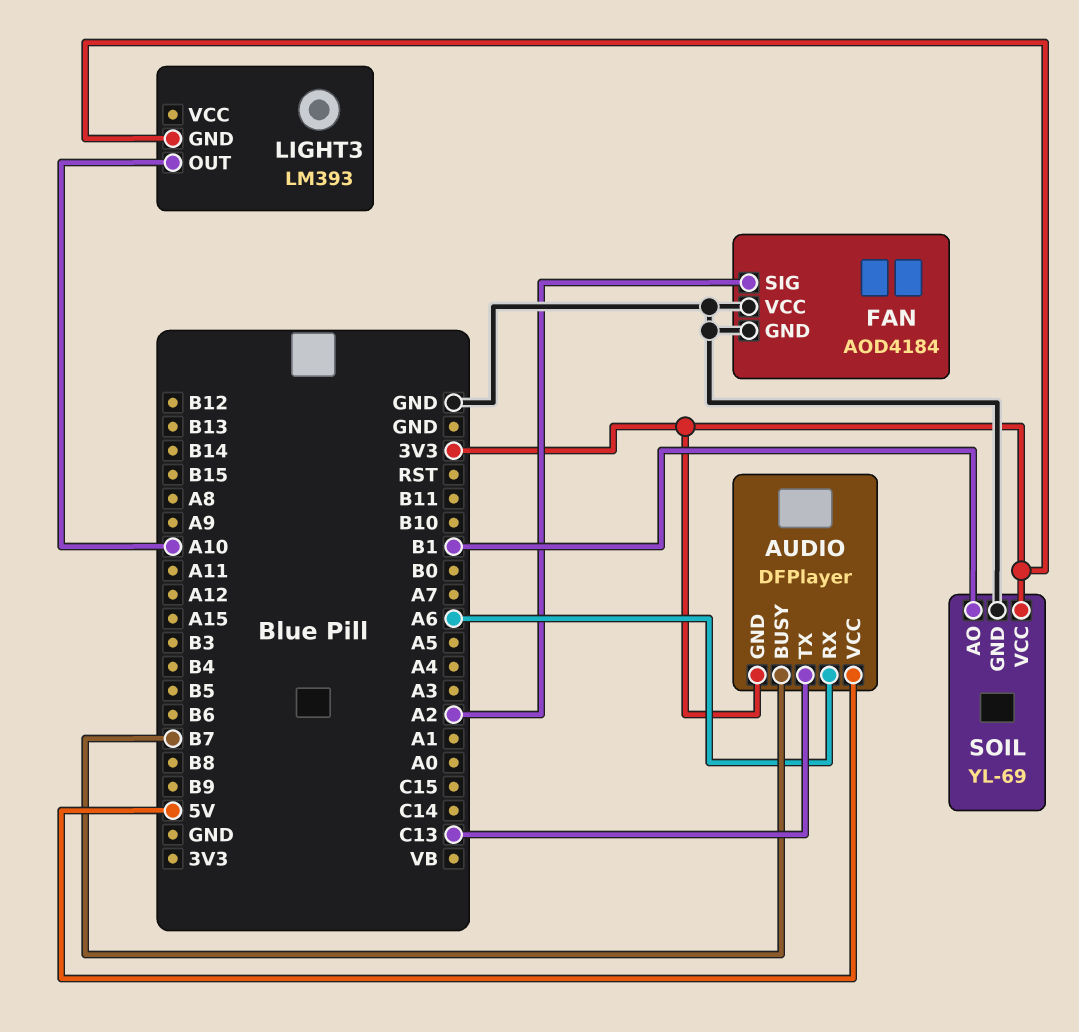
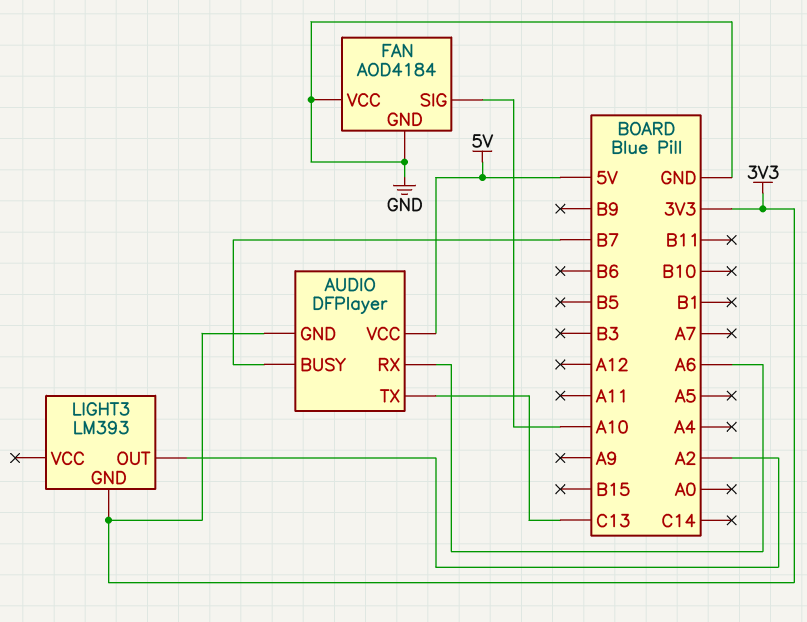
FAN pin SIG: A2 -> A10
LIGHT3 pin OUT: A10 -> A2
SOIL: YL-69 -> none
SOIL pin AO: B1 -> none
SOIL pin GND: GND -> none
SOIL pin VCC: 3V3 -> none

